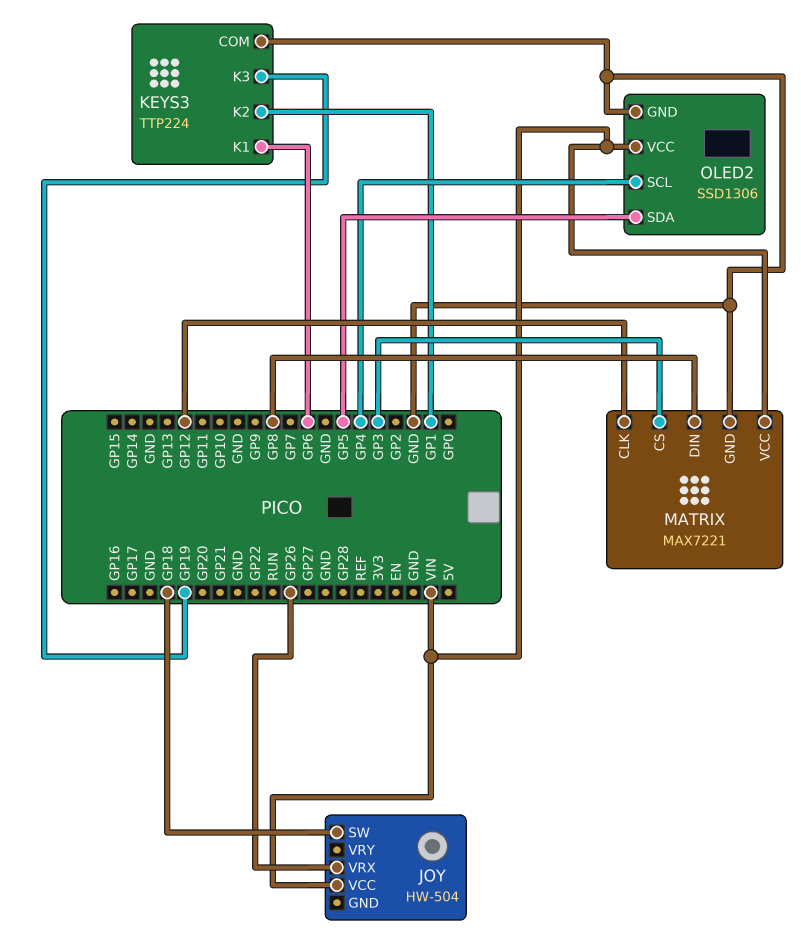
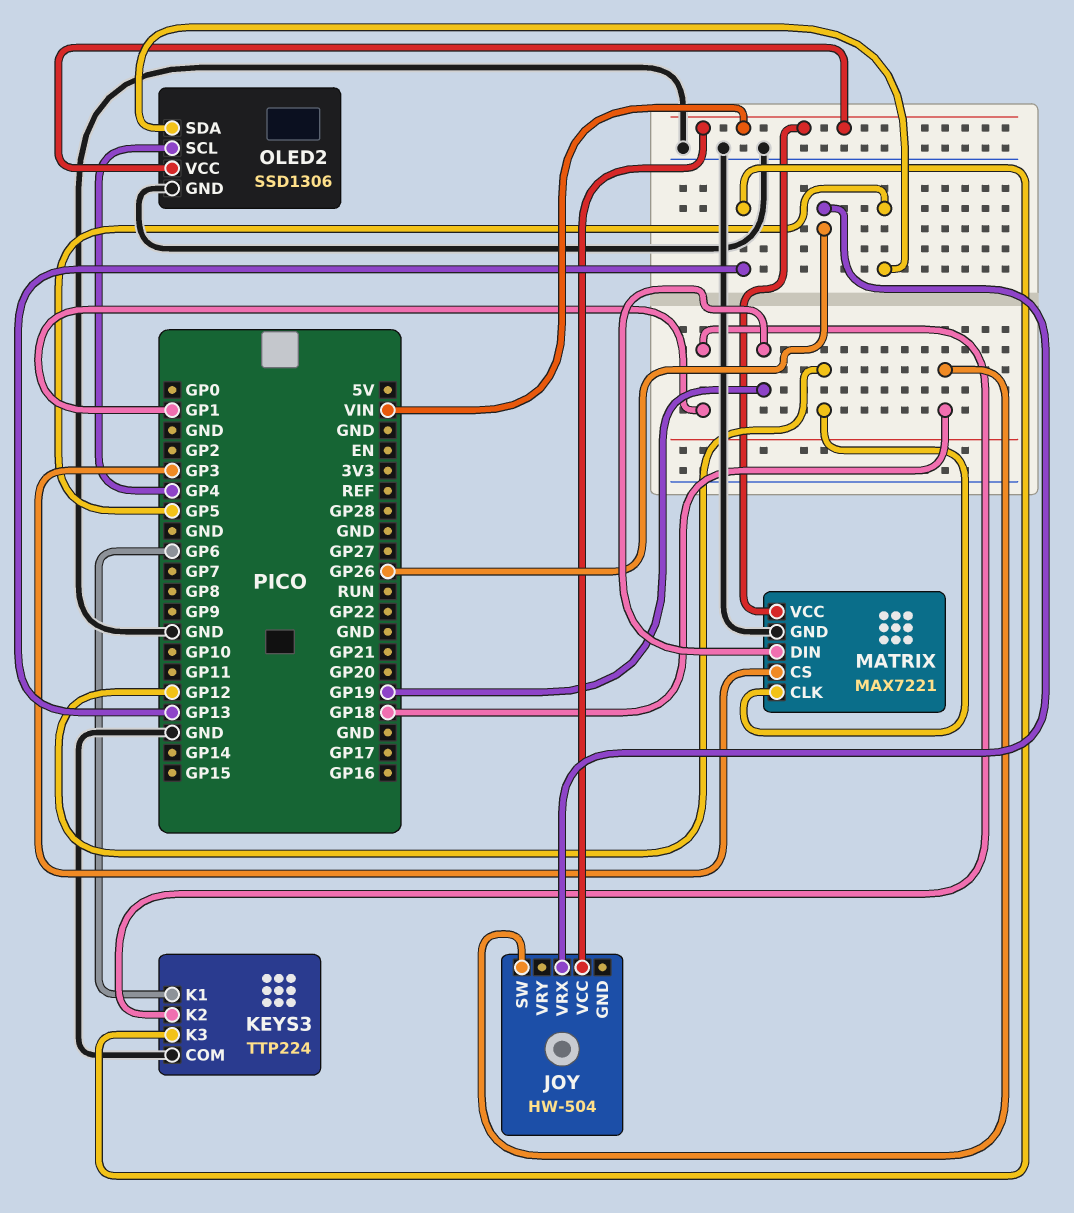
KEYS3 pin K3: GP19 -> GP13
MATRIX pin DIN: GP8 -> GP19

